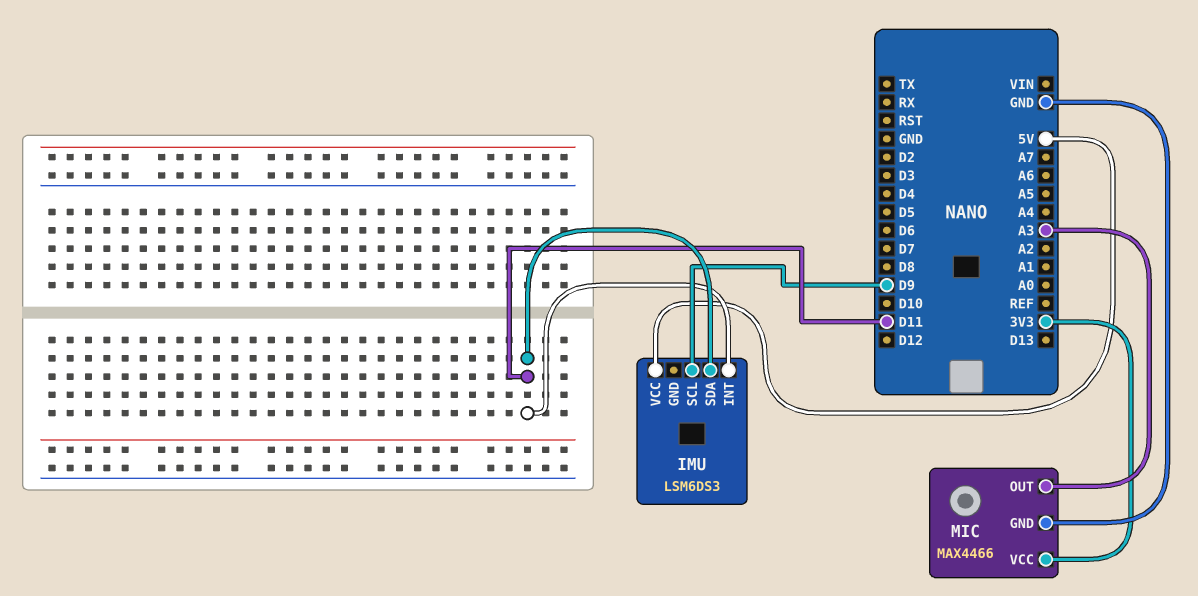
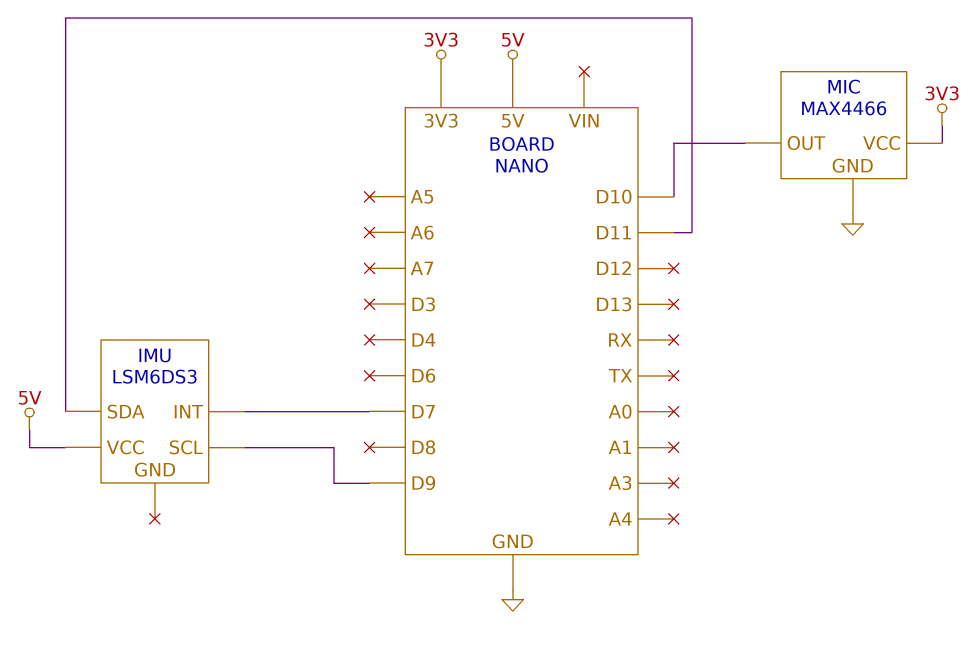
IMU pin INT: D11 -> D7
MIC pin OUT: A3 -> D10

